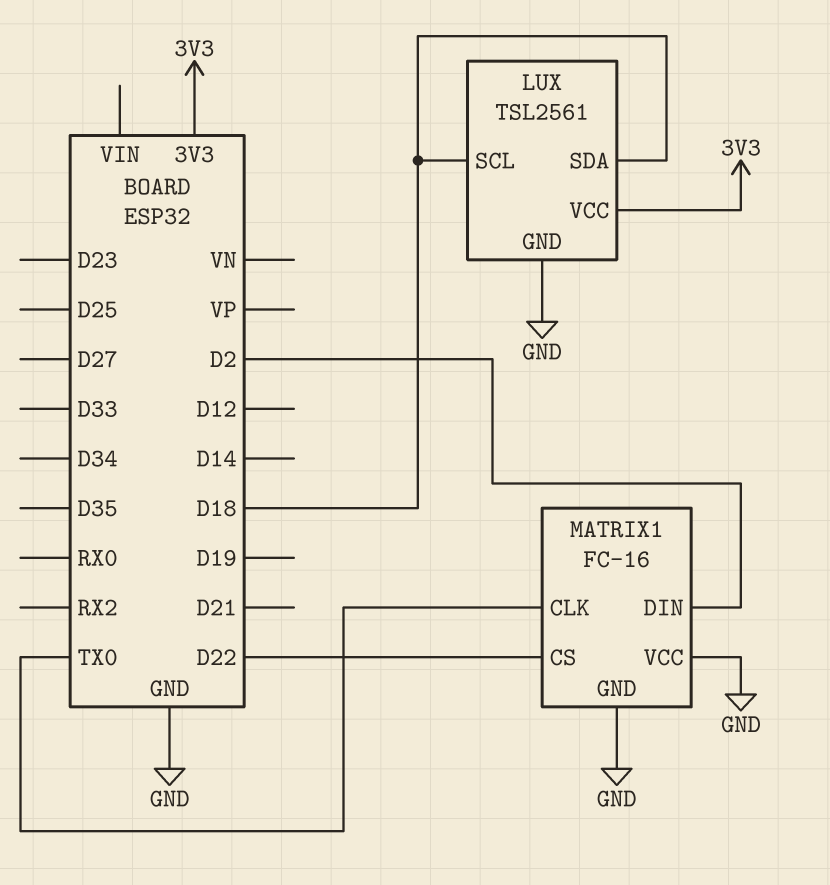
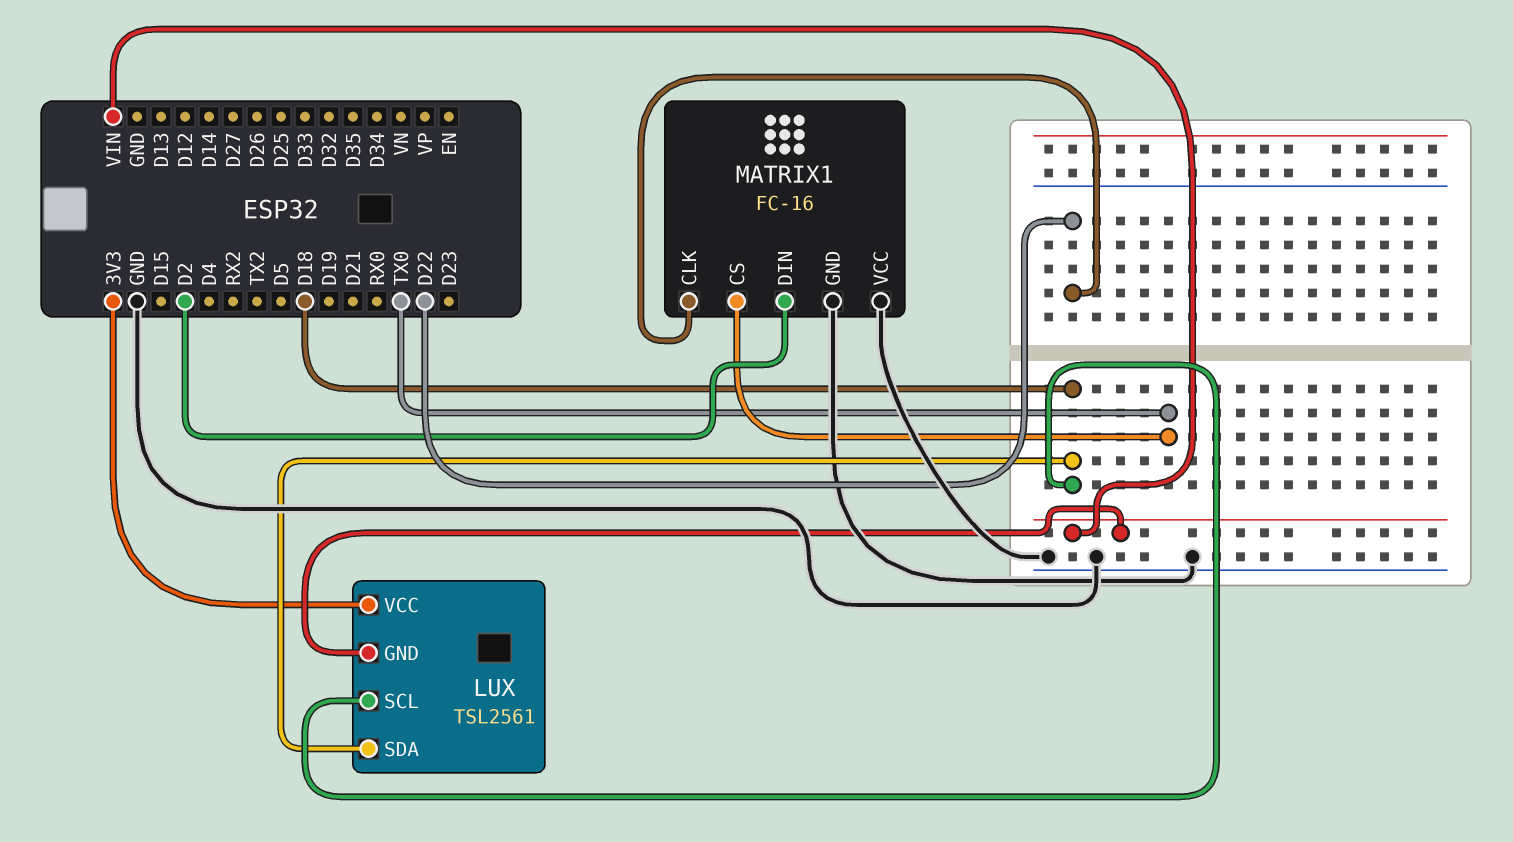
LUX pin GND: GND -> VIN
MATRIX1 pin CLK: TX0 -> D22
MATRIX1 pin CS: D22 -> TX0

